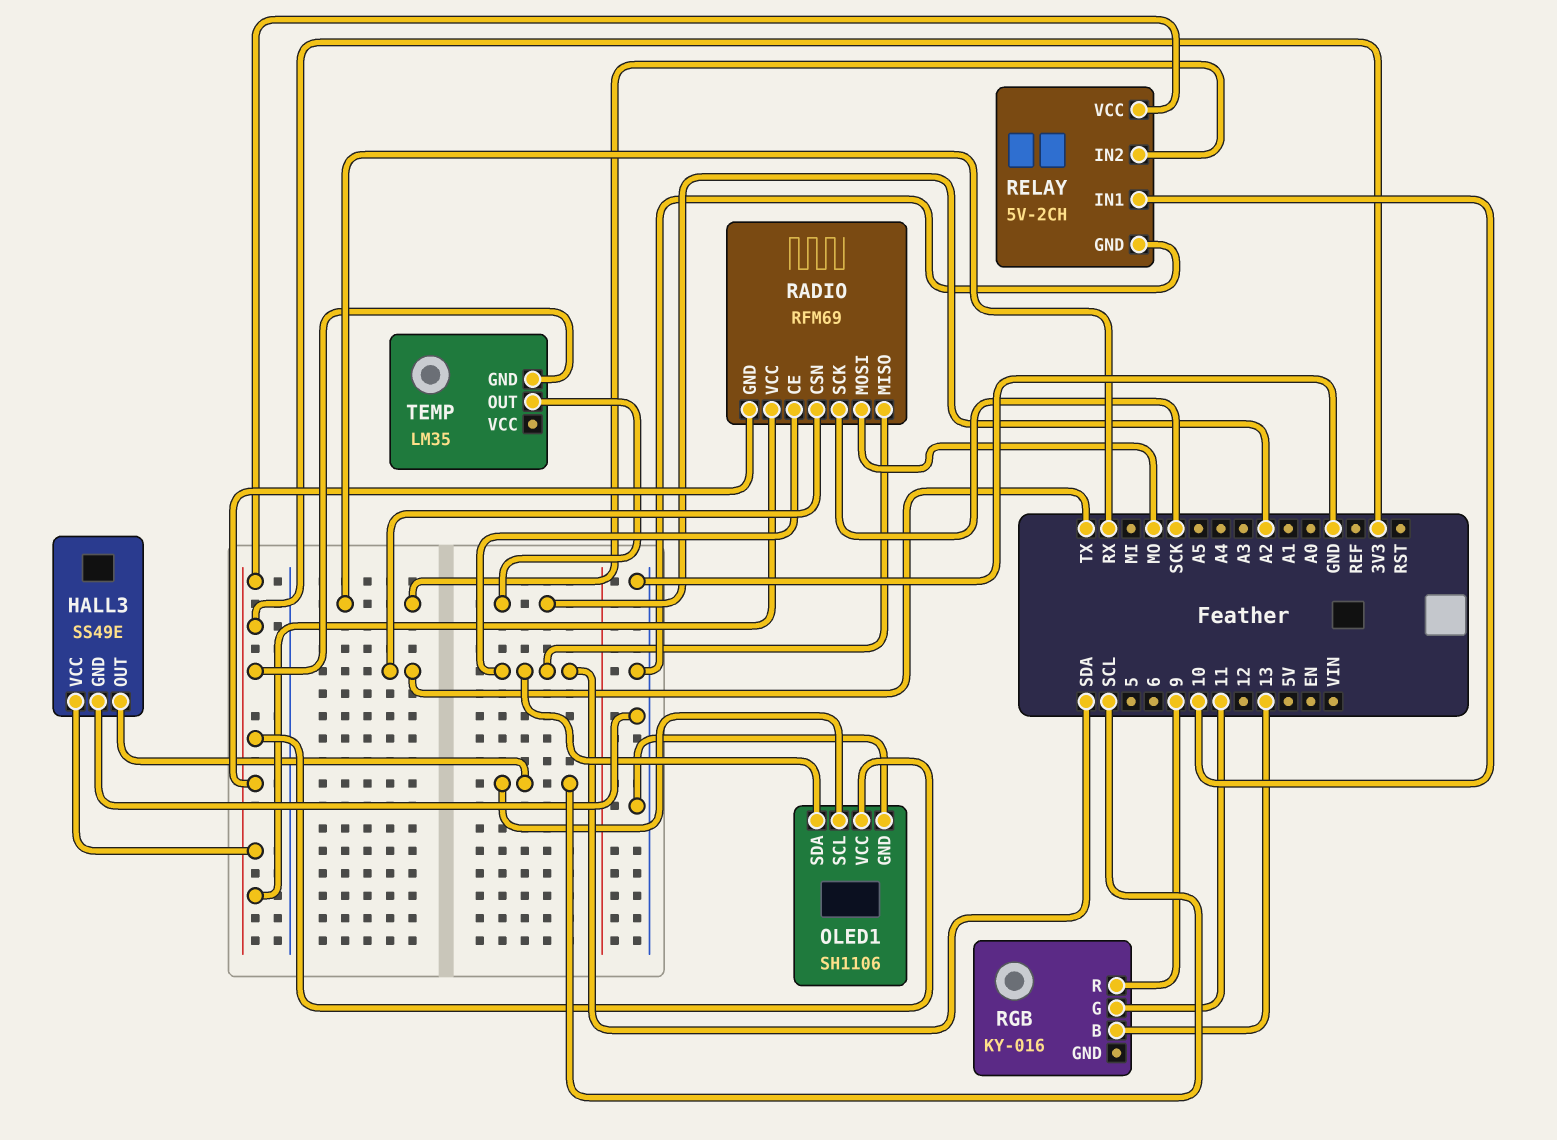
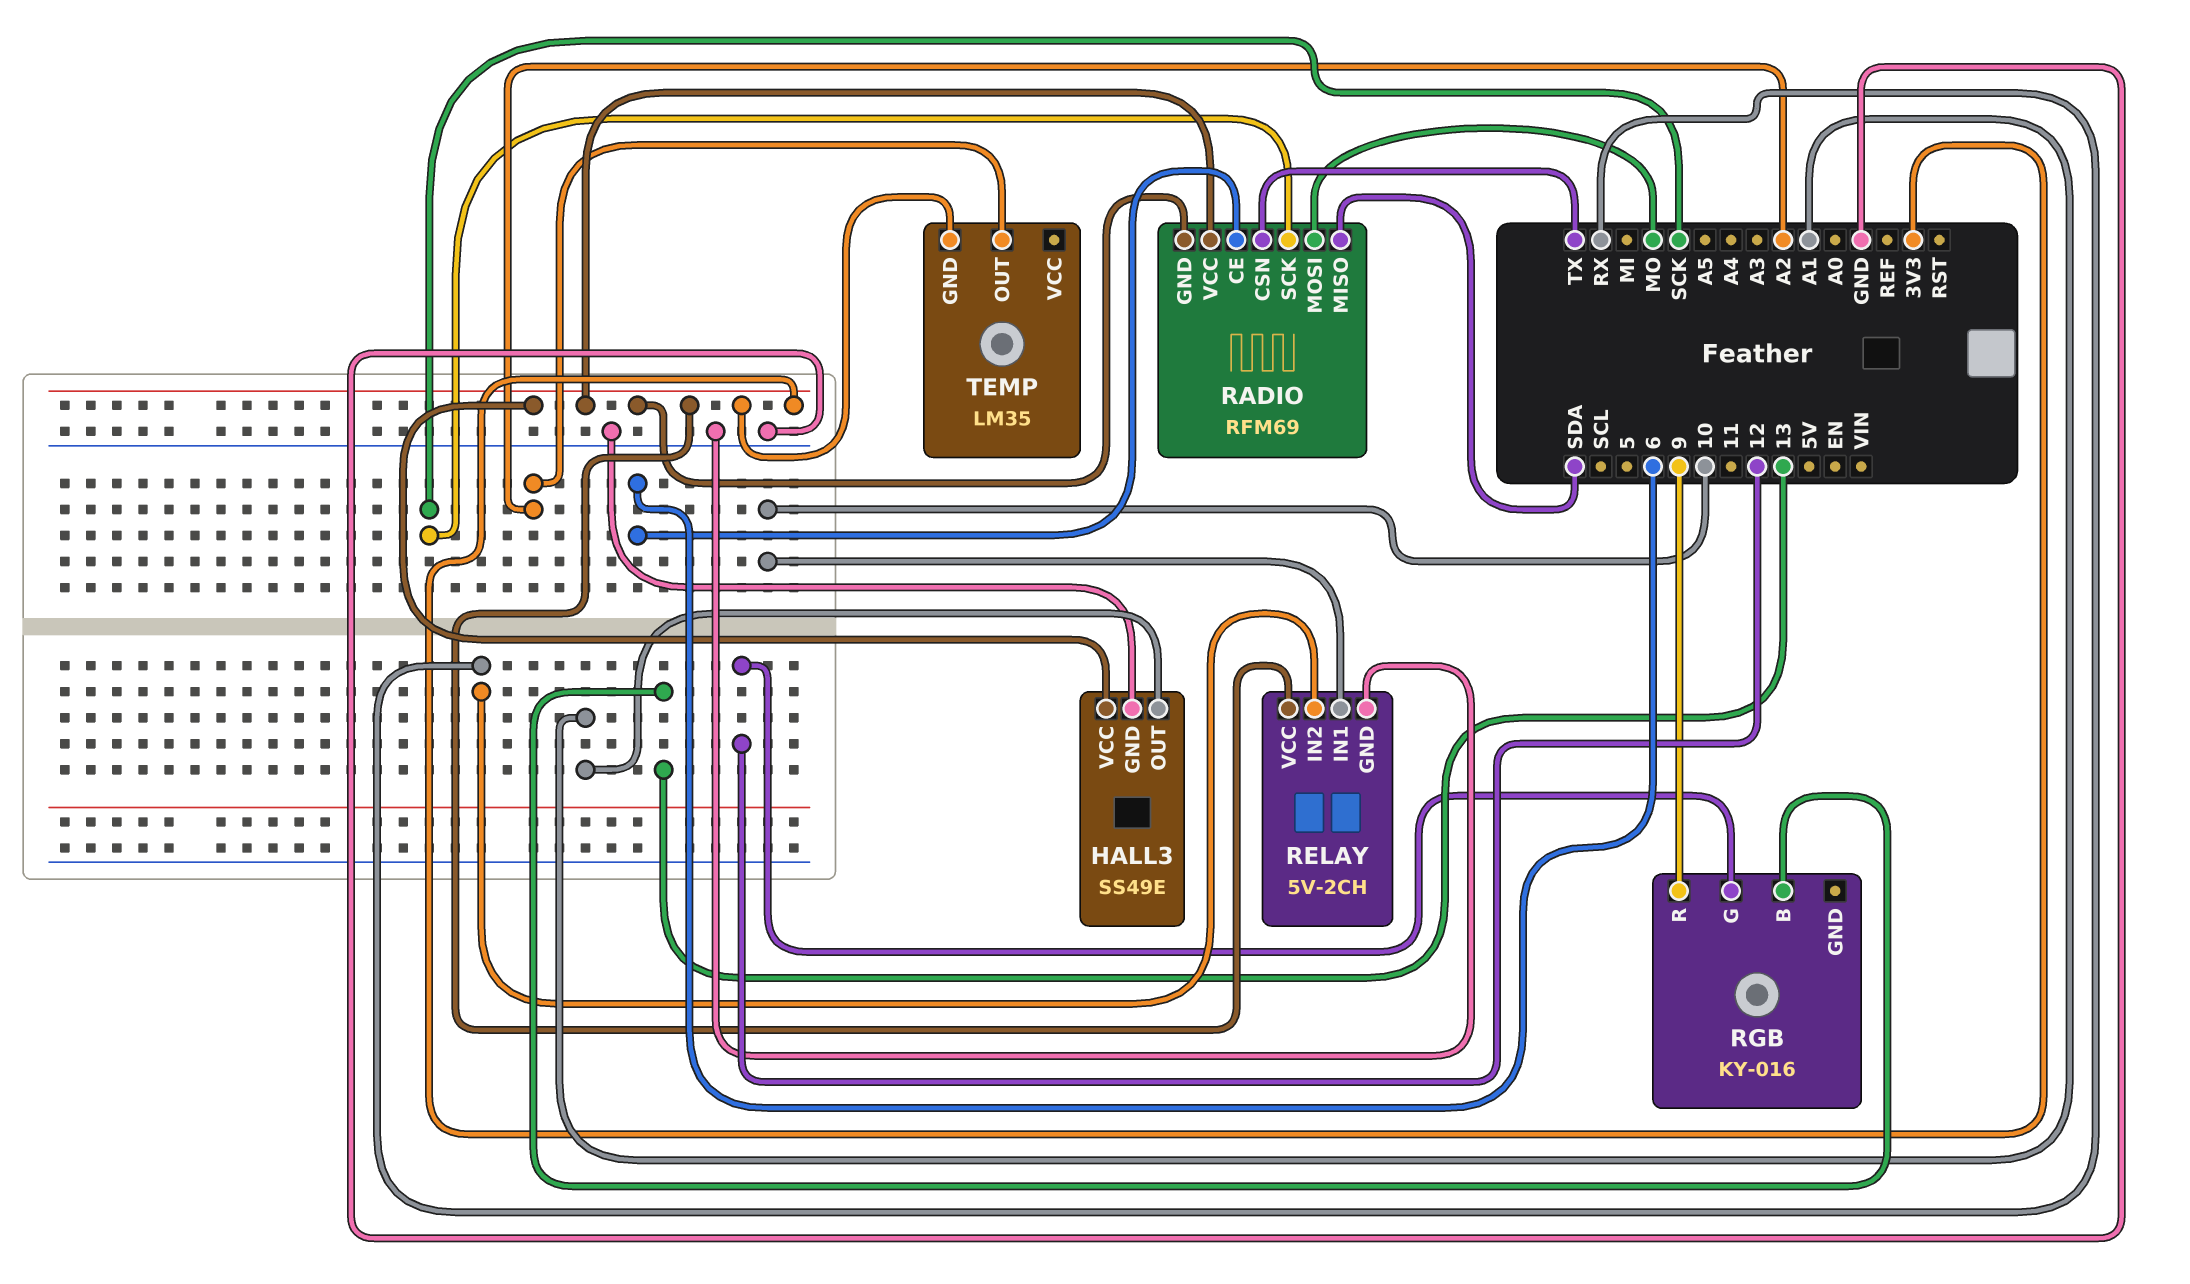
HALL3 pin OUT: SCL -> A1
OLED1: SH1106 -> none
OLED1 pin GND: GND -> none
OLED1 pin SCL: SCL -> none
OLED1 pin SDA: SDA -> none
OLED1 pin VCC: 3V3 -> none
RADIO pin CE: SDA -> 6
RGB pin G: 11 -> 12

